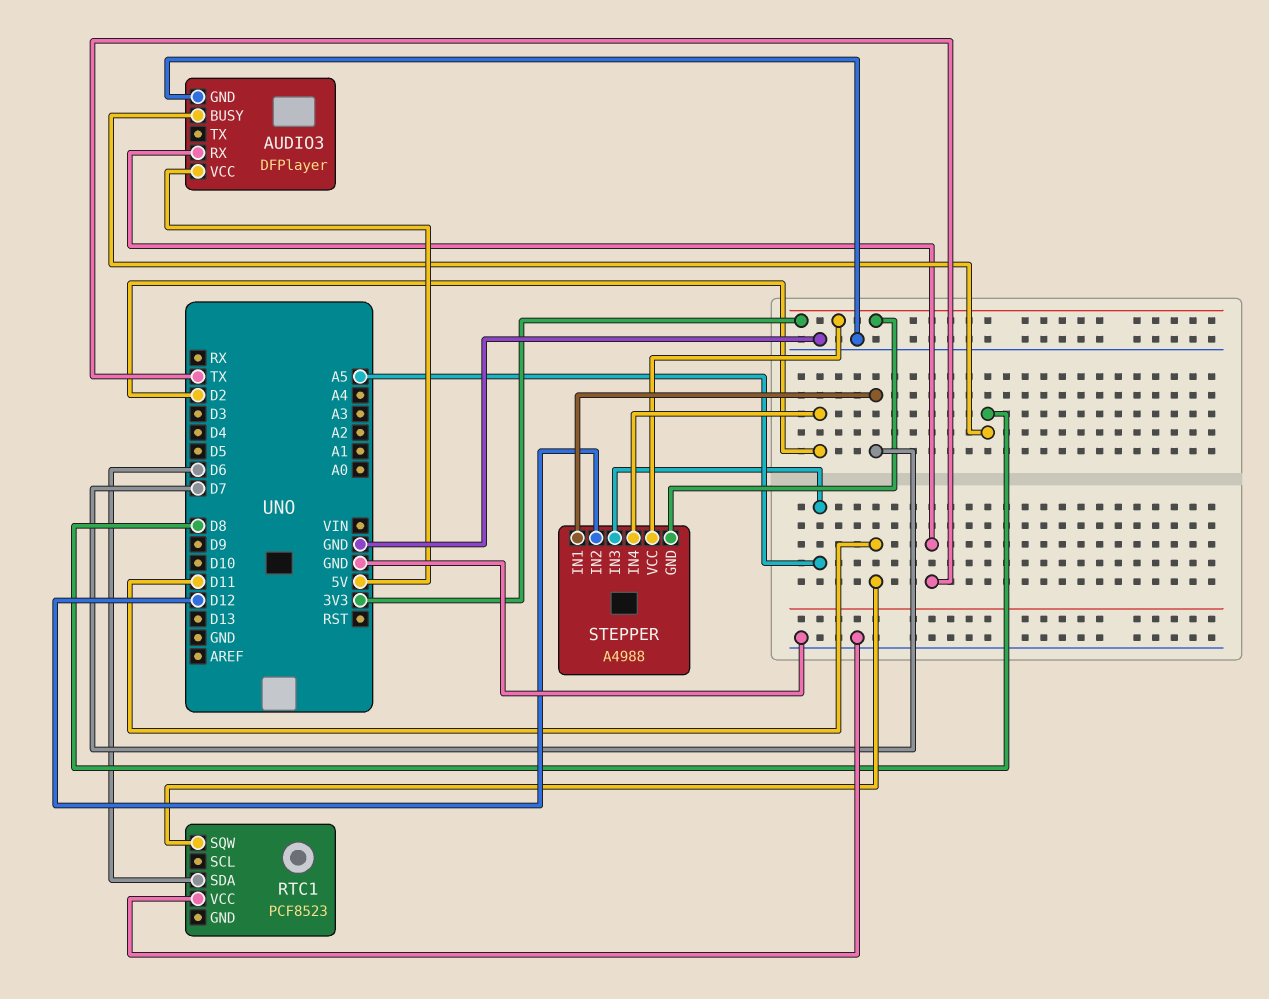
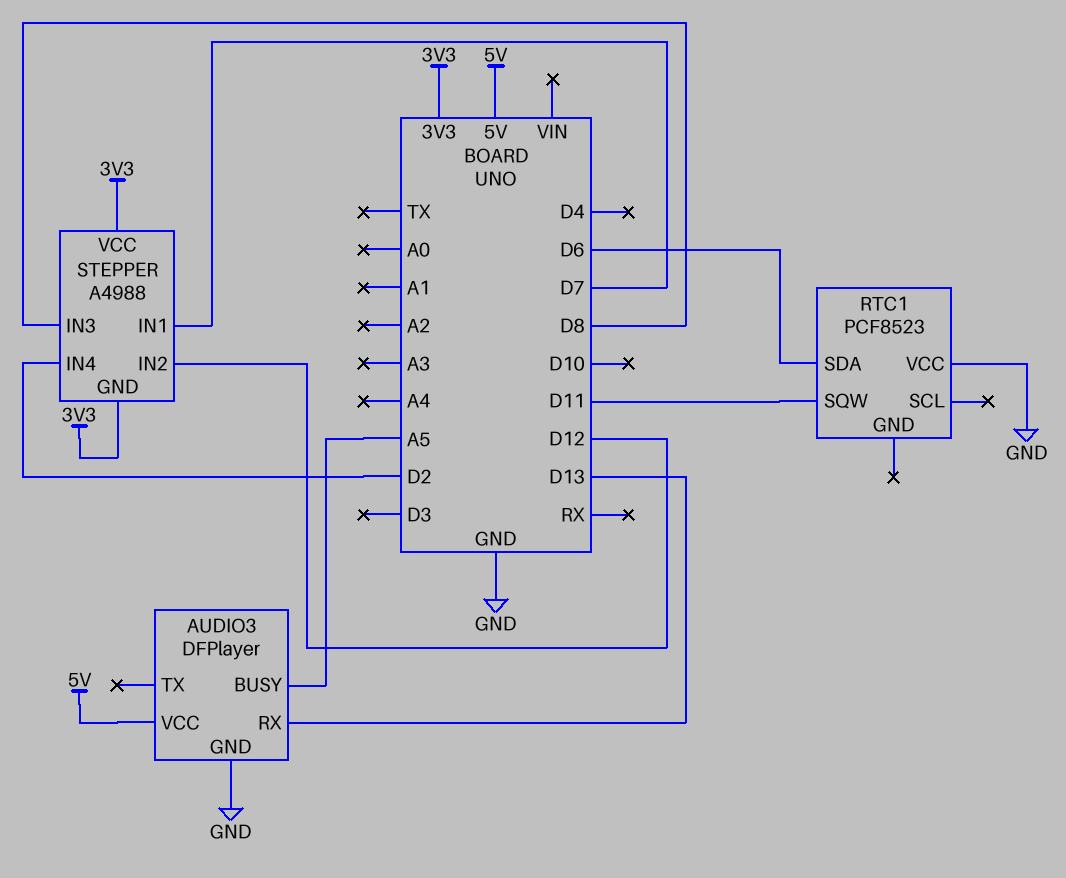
AUDIO3 pin BUSY: D8 -> A5
AUDIO3 pin RX: TX -> D13
STEPPER pin IN3: A5 -> D8

